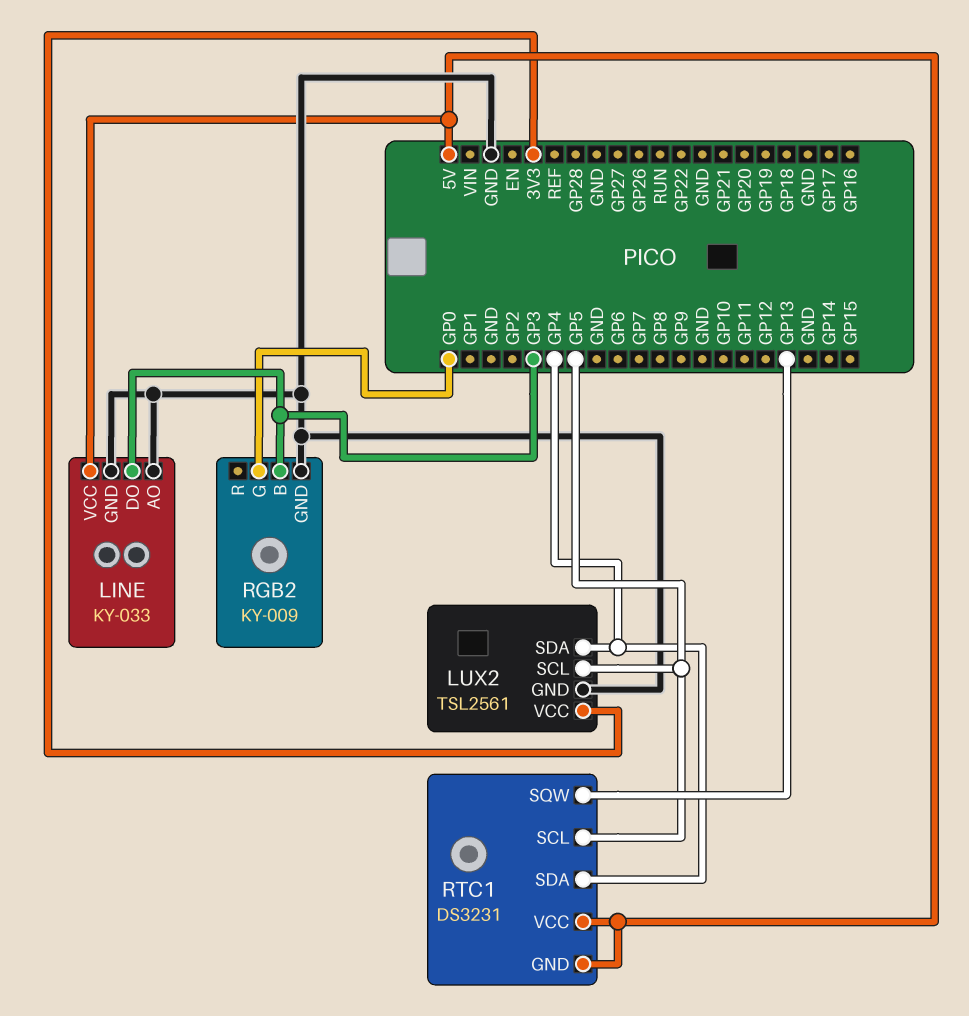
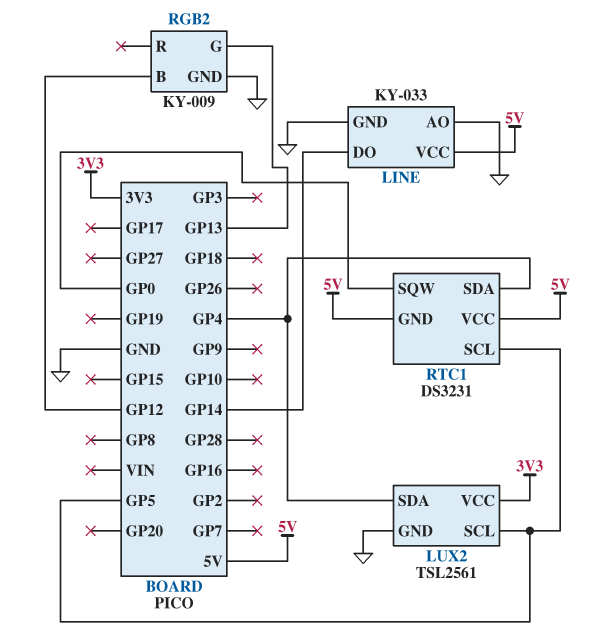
LINE pin DO: GP3 -> GP14
RGB2 pin B: GP3 -> GP12
RGB2 pin G: GP0 -> GP13
RTC1 pin SQW: GP13 -> GP0

